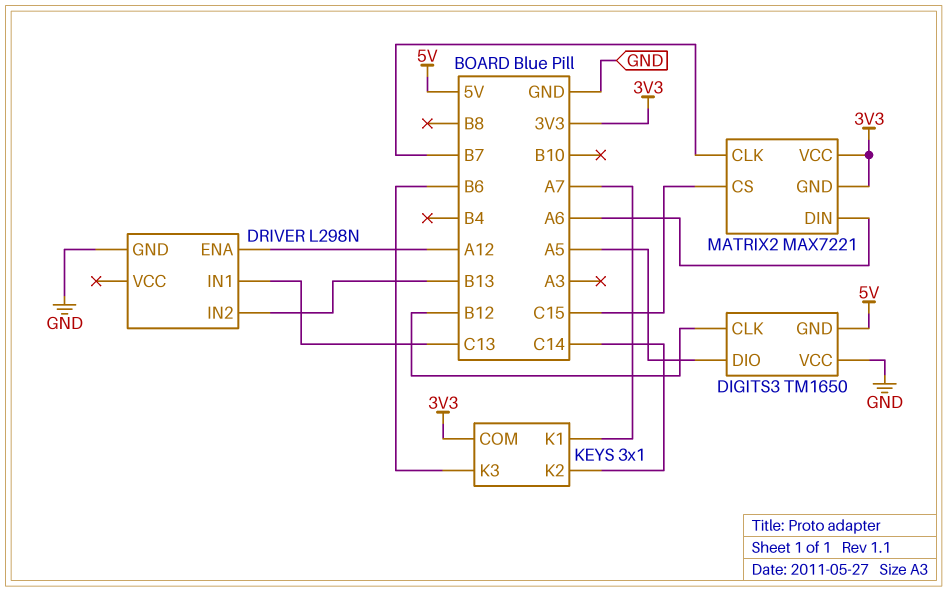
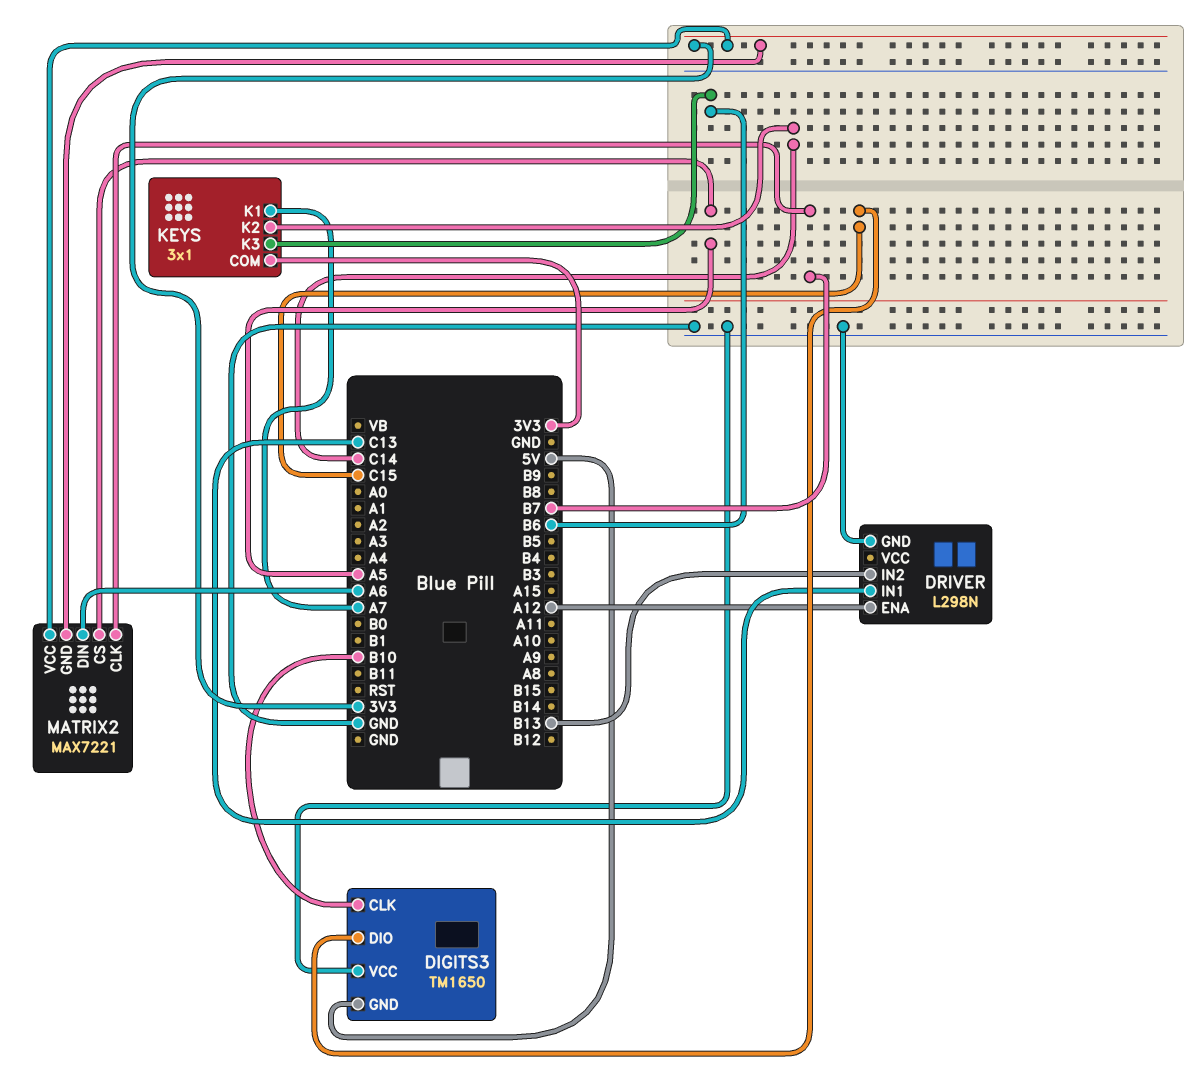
DIGITS3 pin CLK: B12 -> B10
DIGITS3 pin DIO: A5 -> C15
MATRIX2 pin CS: C15 -> A5

